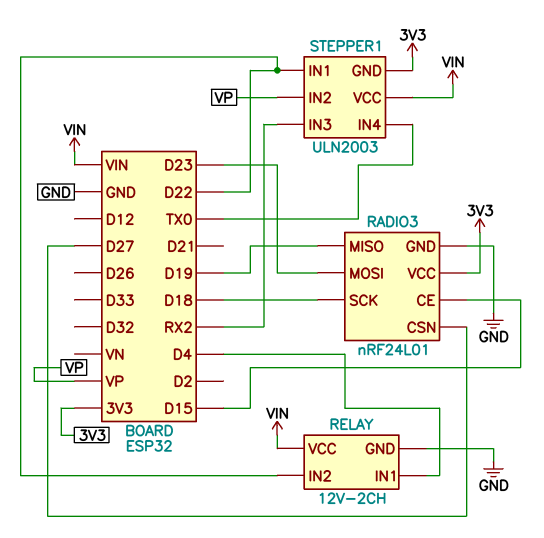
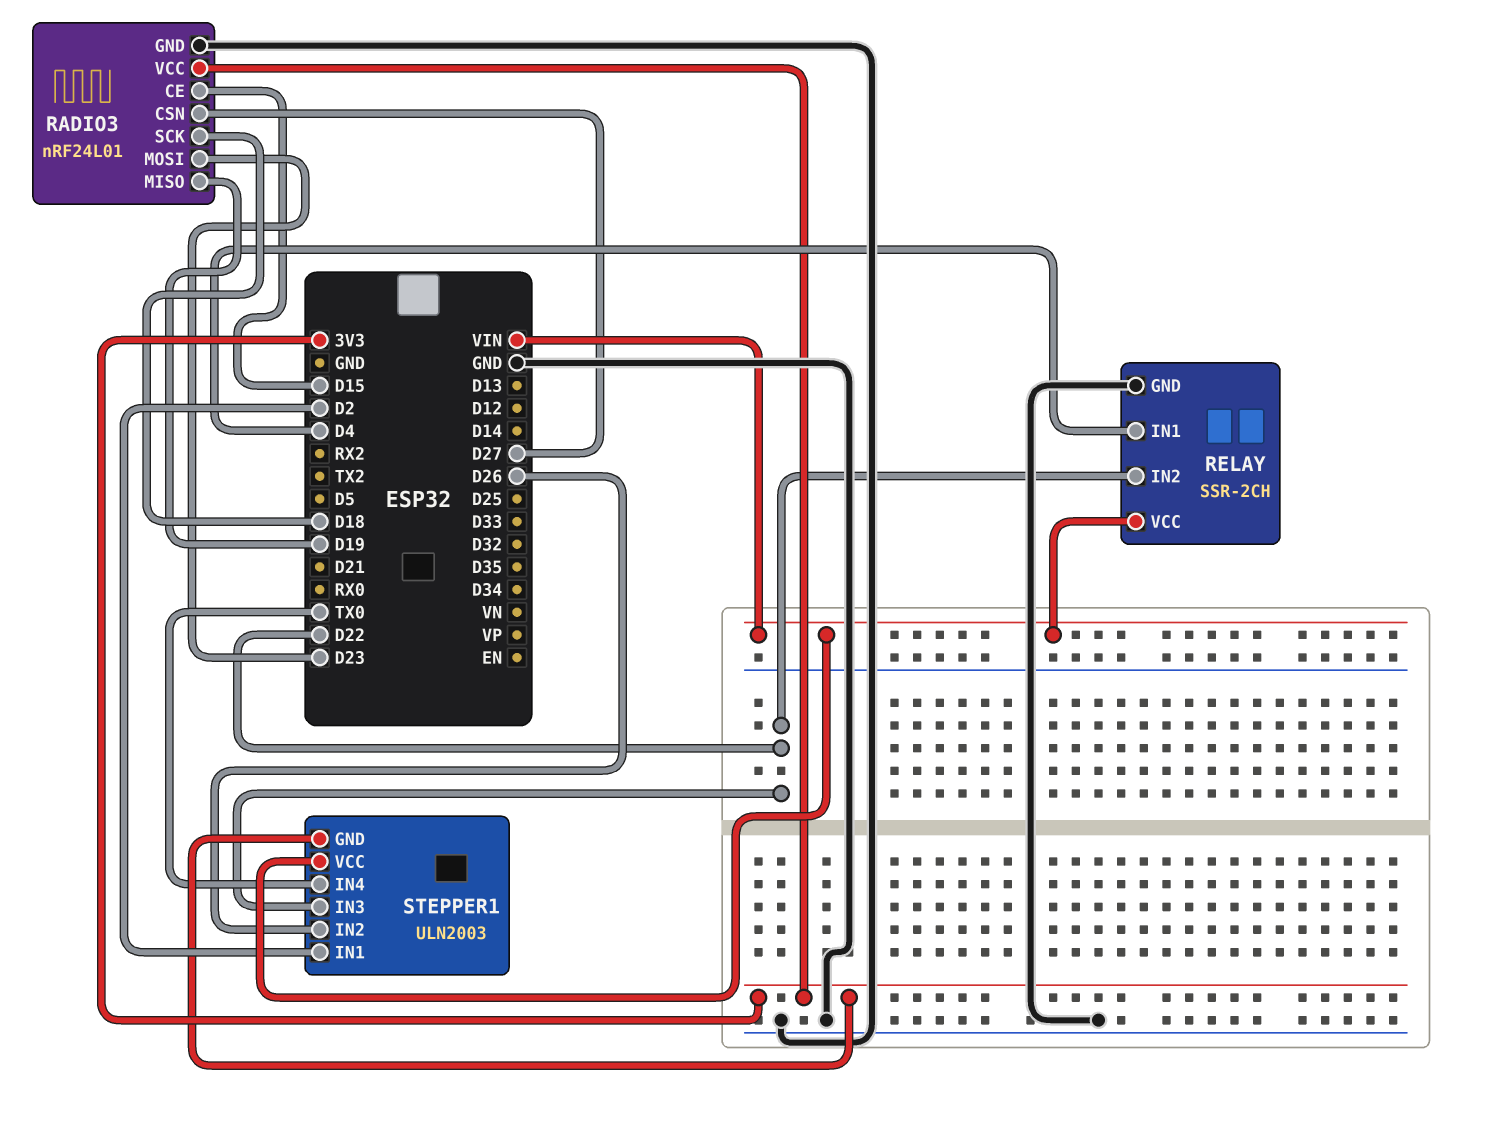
RELAY: 12V-2CH -> SSR-2CH
STEPPER1 pin IN1: D22 -> D2
STEPPER1 pin IN2: VP -> D26
STEPPER1 pin IN3: RX2 -> D22

